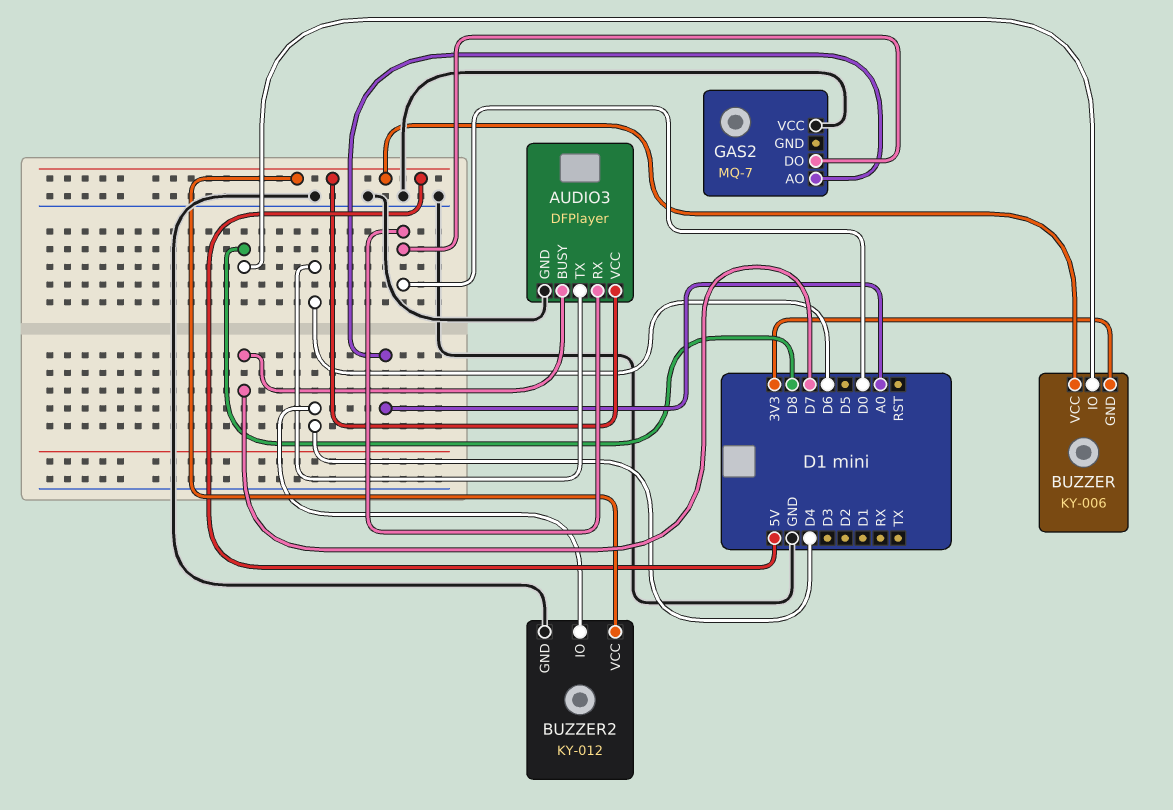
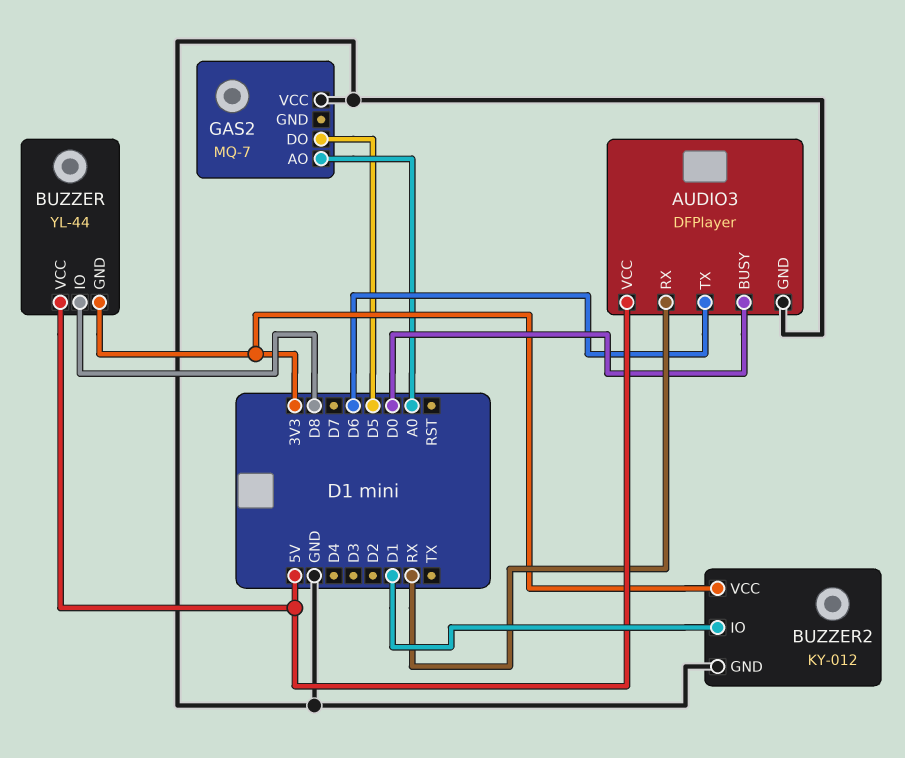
AUDIO3 pin BUSY: D7 -> D0
AUDIO3 pin RX: D0 -> RX
BUZZER: KY-006 -> YL-44
BUZZER2 pin IO: D4 -> D1
BUZZER2 pin VCC: 5V -> 3V3
GAS2 pin DO: D0 -> D5

